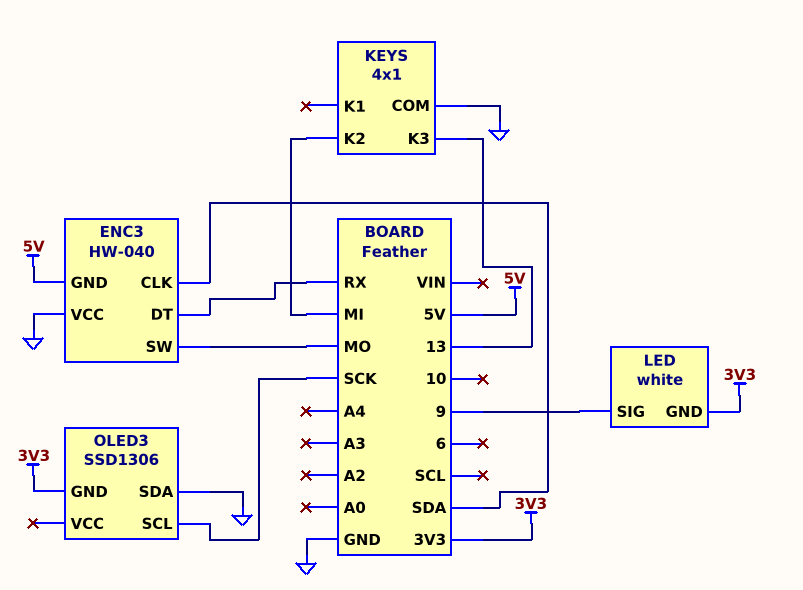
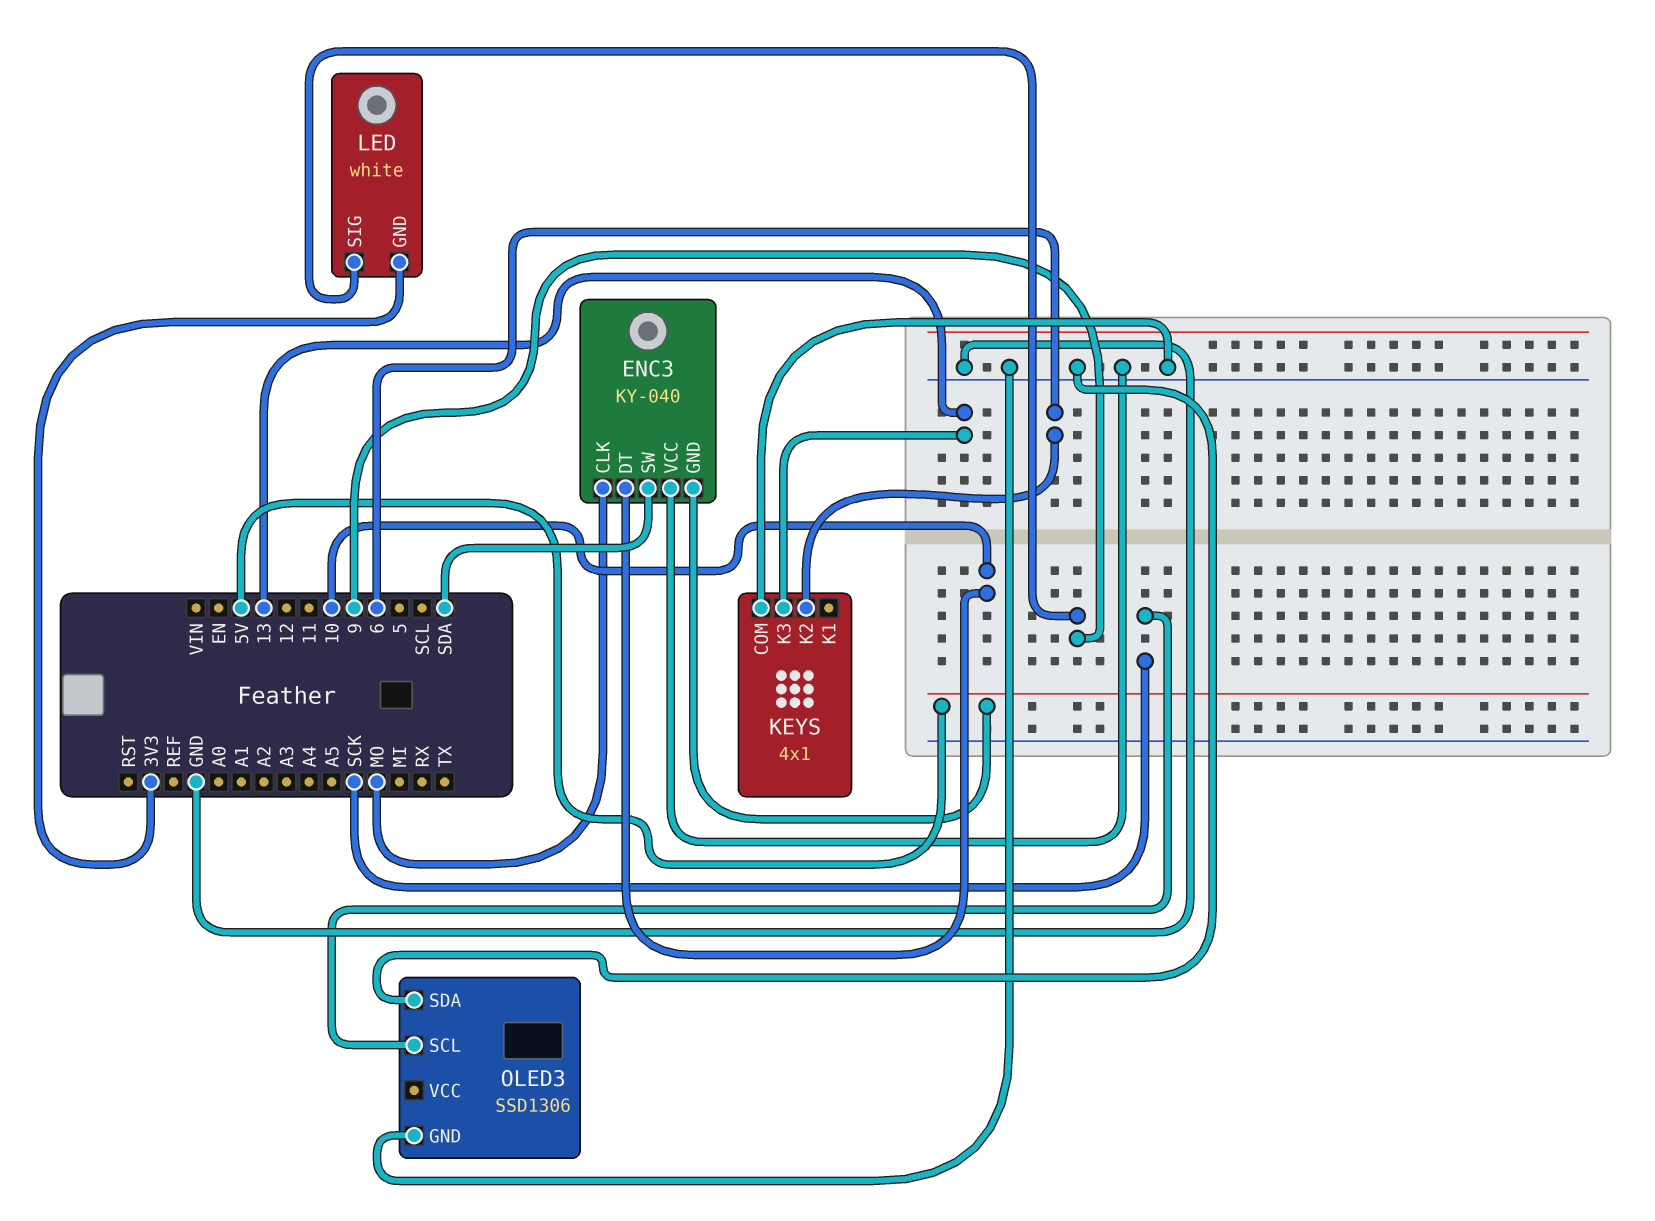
ENC3: HW-040 -> KY-040
ENC3 pin CLK: SDA -> MO
ENC3 pin DT: RX -> 10
ENC3 pin SW: MO -> SDA
KEYS pin K2: MI -> 6
OLED3 pin GND: 3V3 -> GND

